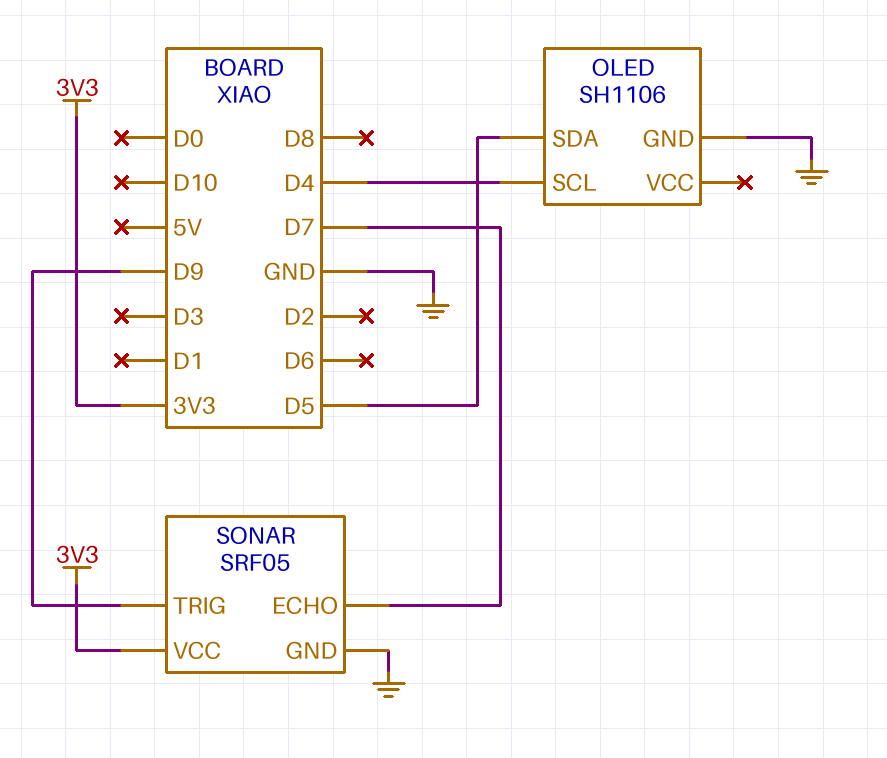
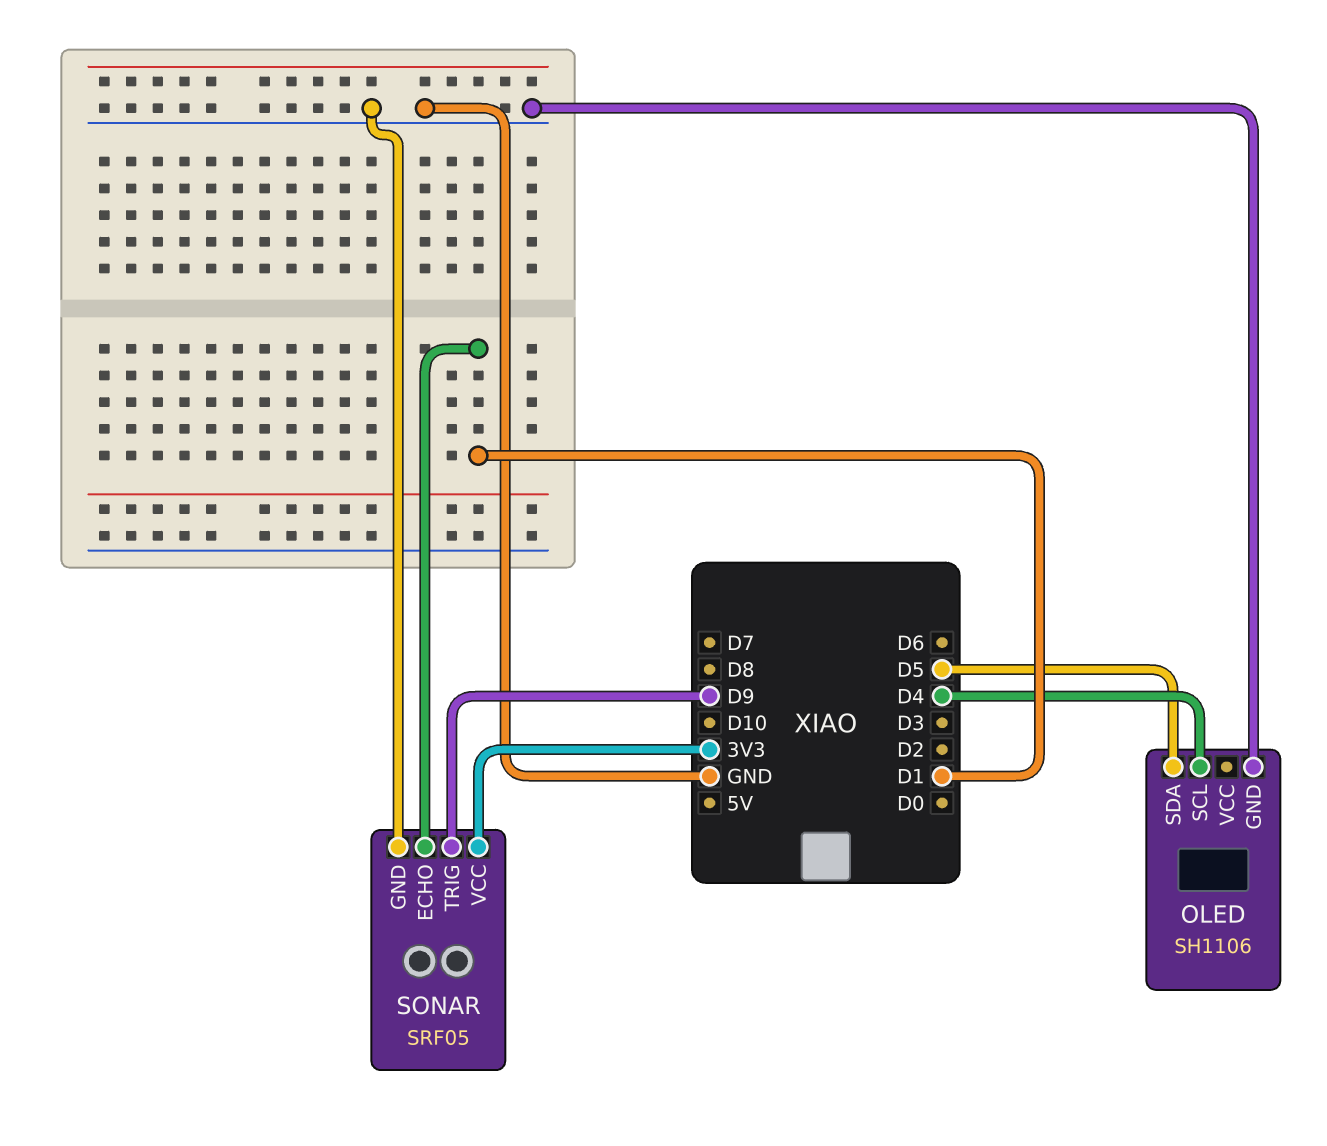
SONAR pin ECHO: D7 -> D1

